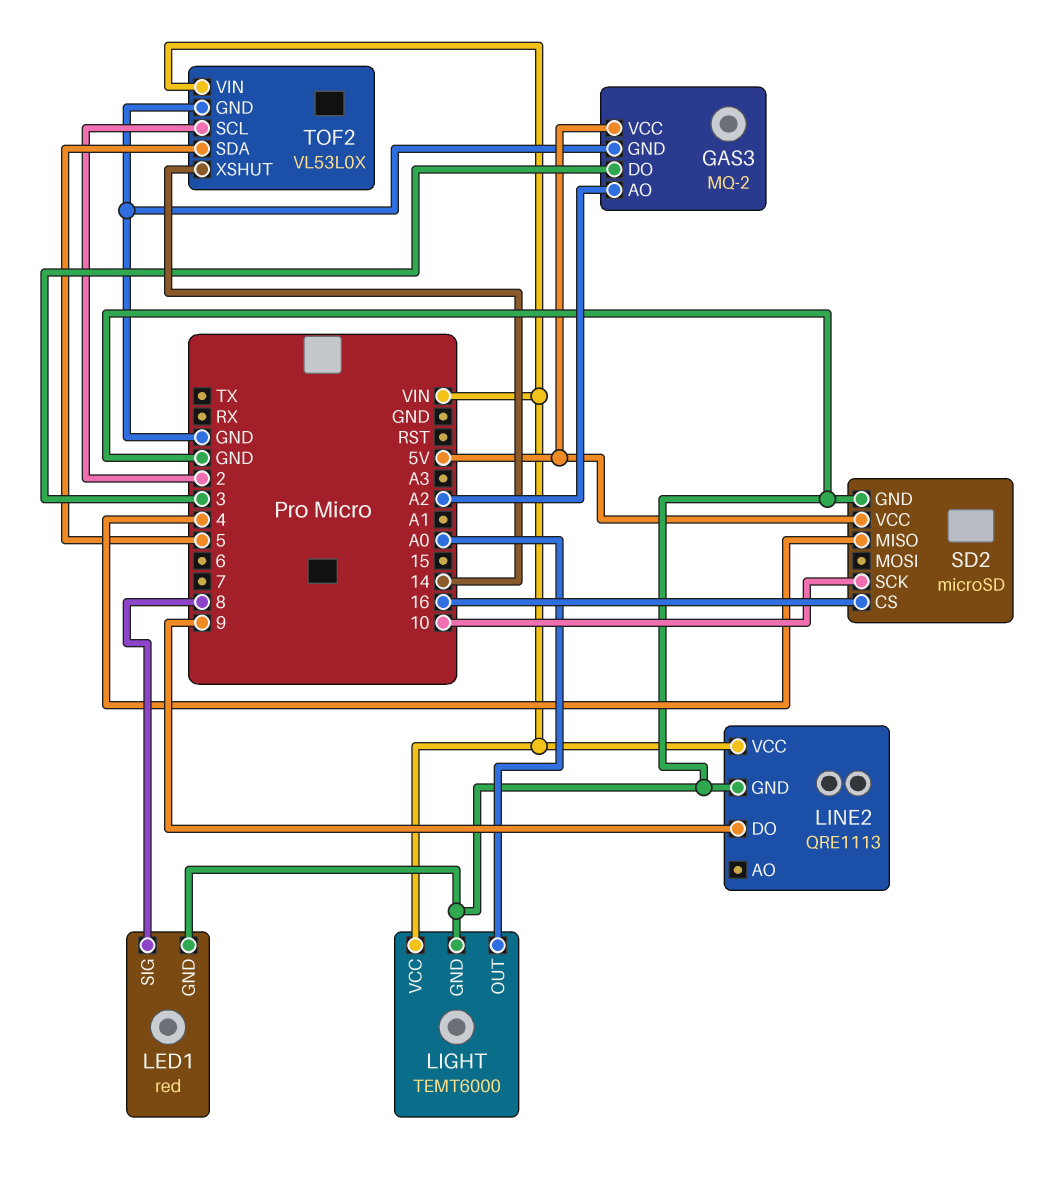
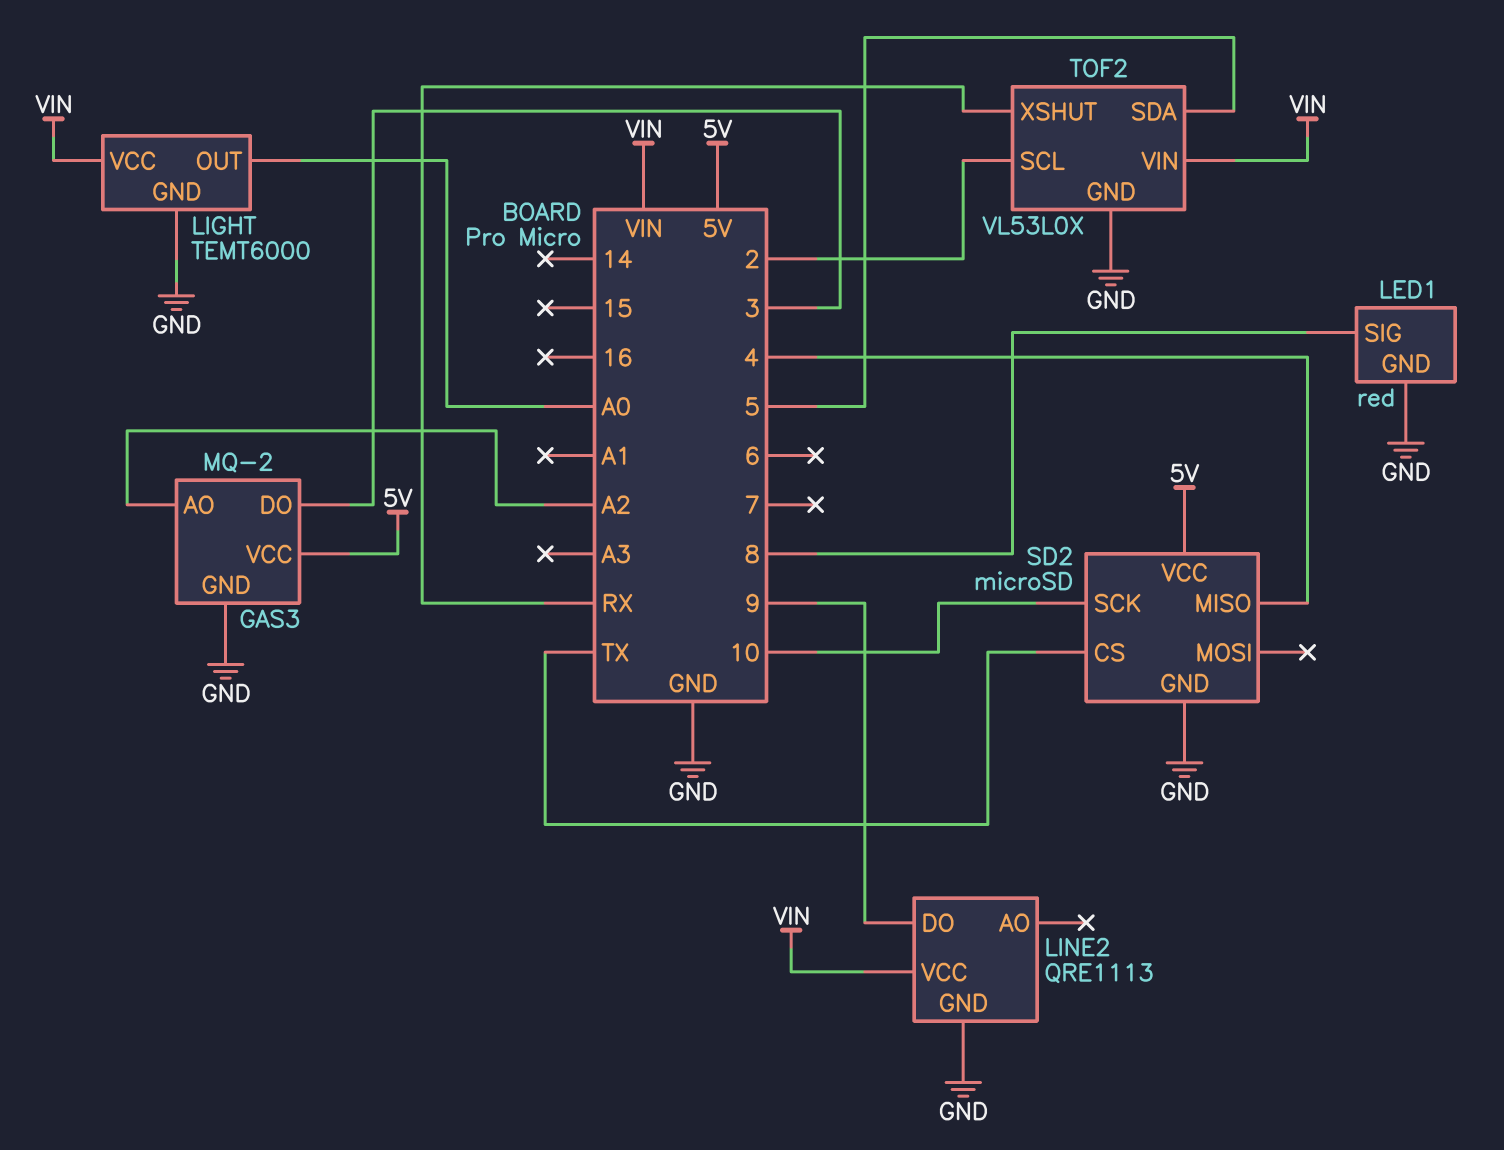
SD2 pin CS: 16 -> TX
TOF2 pin XSHUT: 14 -> RX

